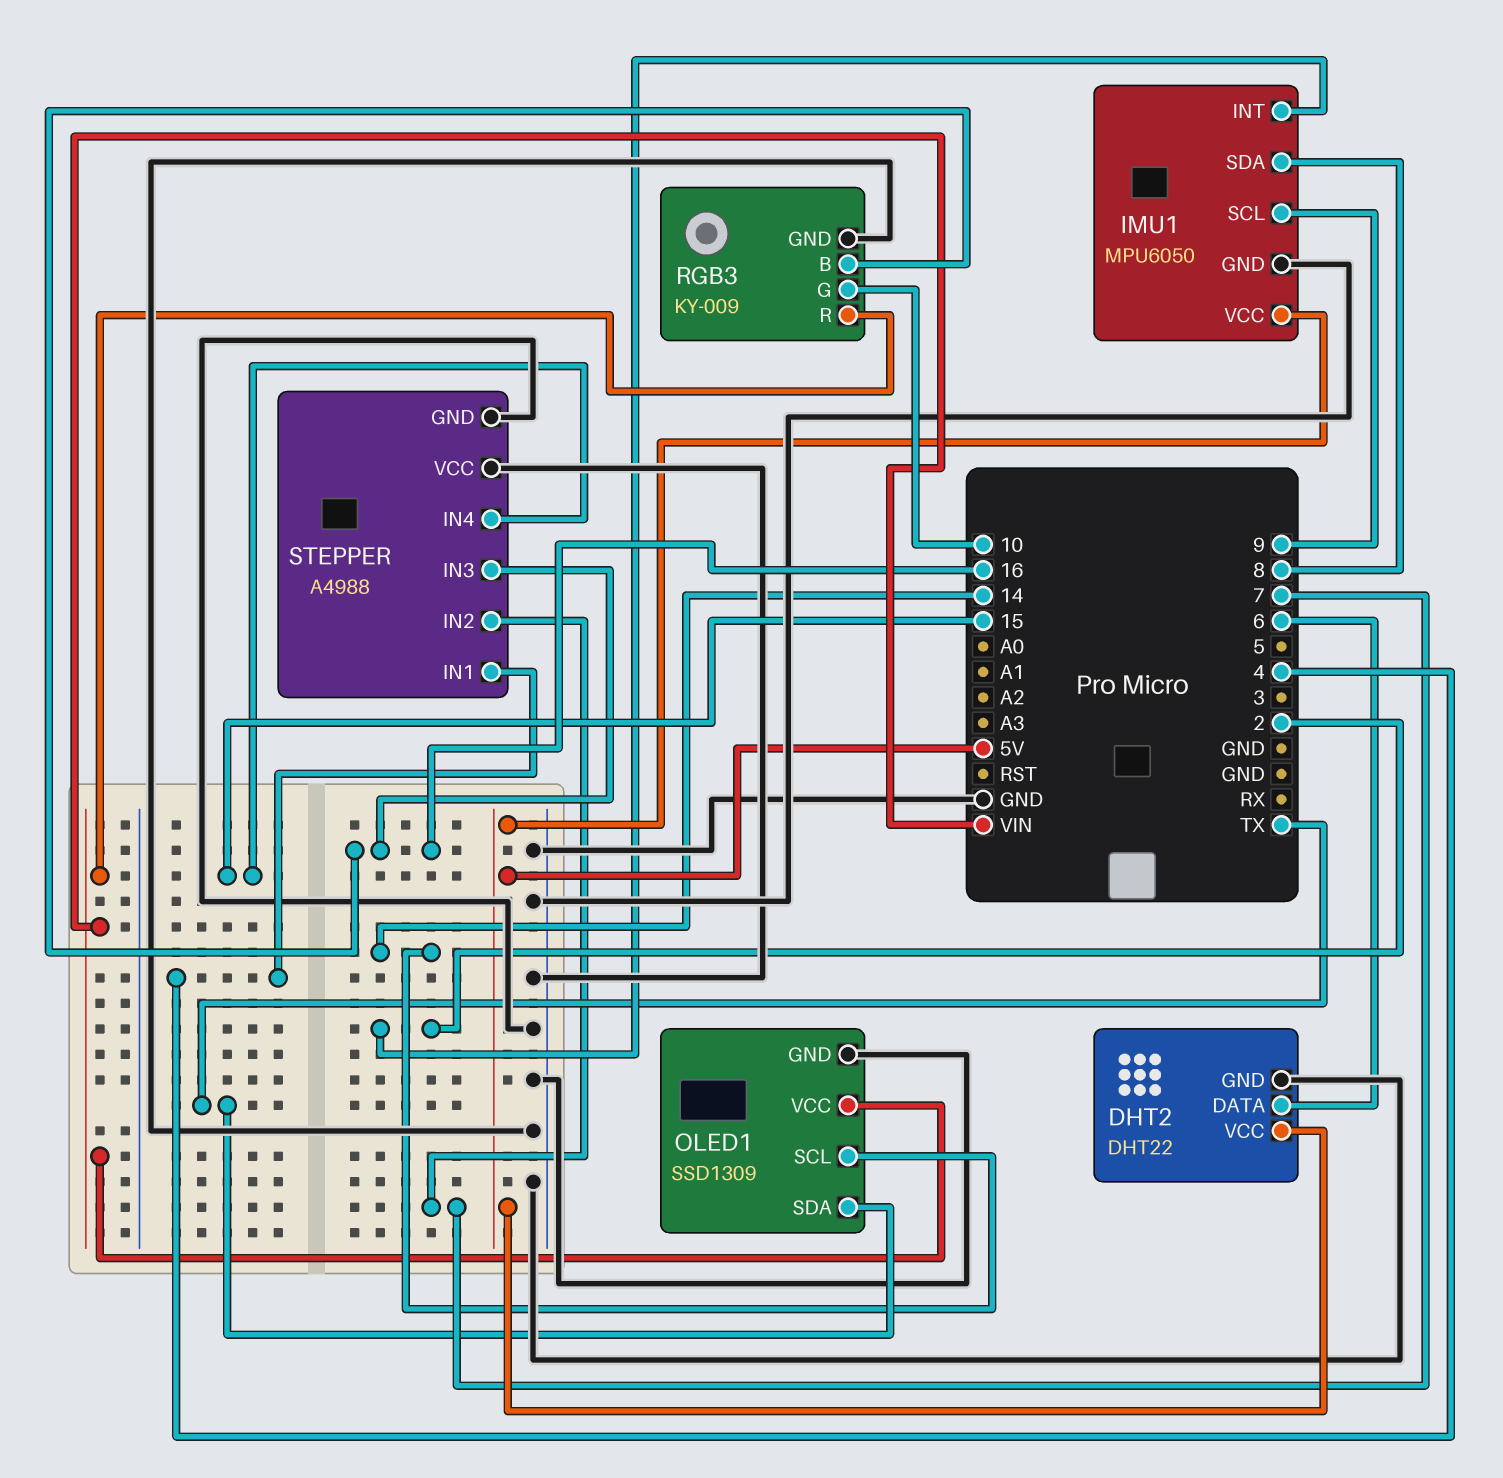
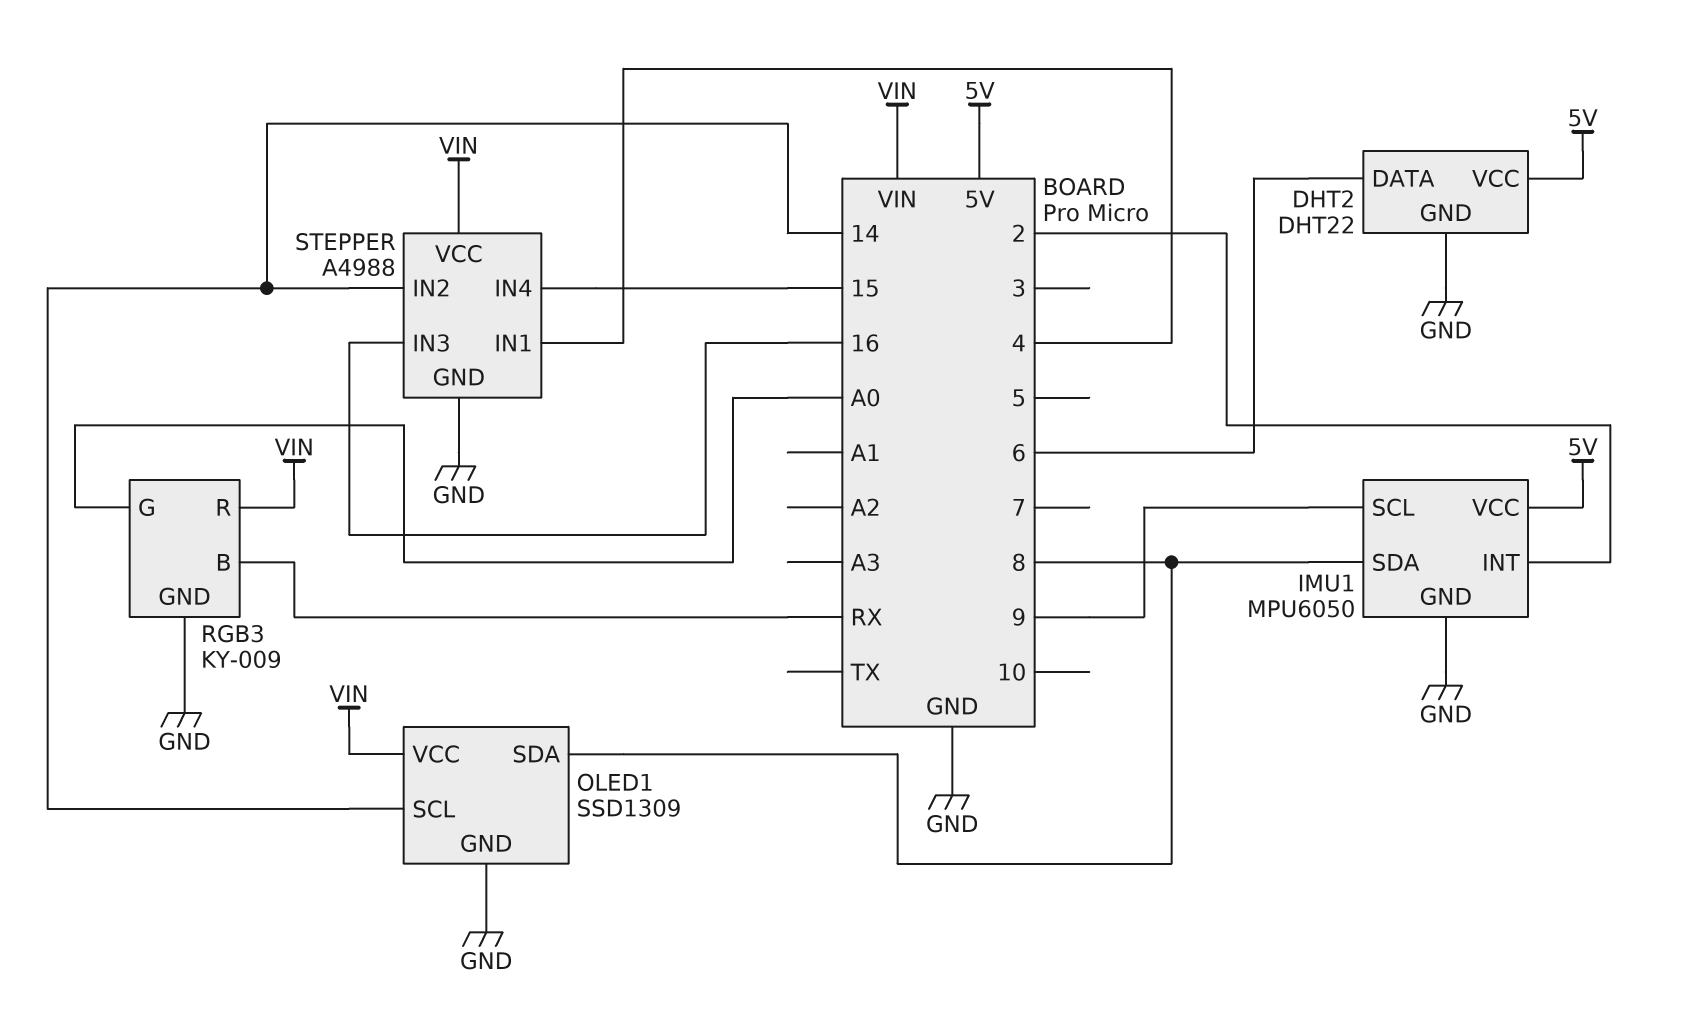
OLED1 pin SDA: TX -> 8
RGB3 pin B: 16 -> RX
RGB3 pin G: 10 -> A0
STEPPER pin IN2: 7 -> 14
STEPPER pin VCC: GND -> VIN

